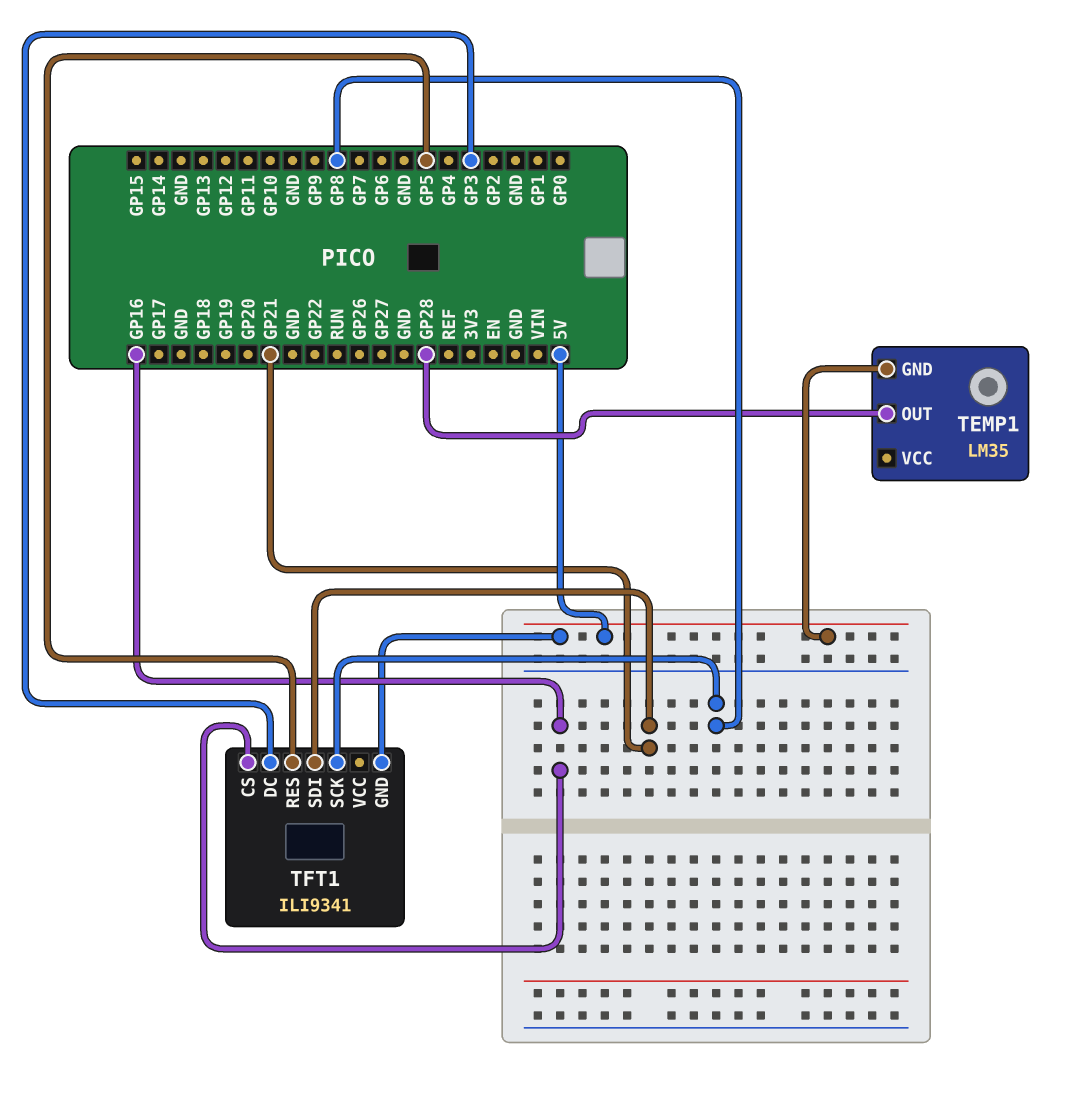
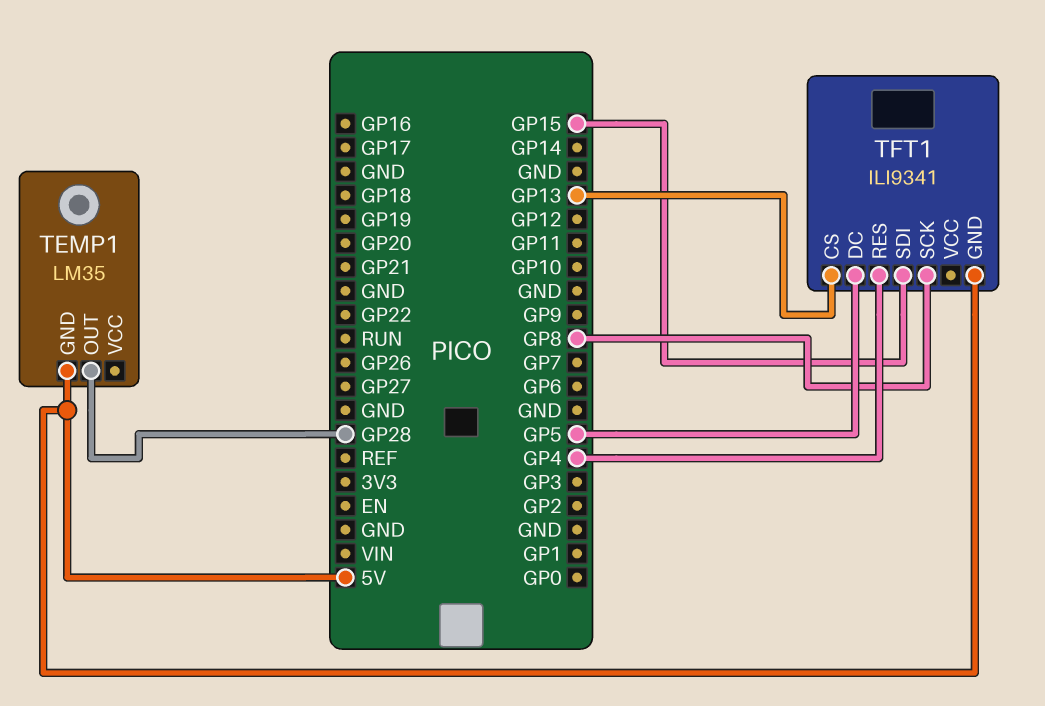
TFT1 pin CS: GP16 -> GP13
TFT1 pin DC: GP3 -> GP5
TFT1 pin RES: GP5 -> GP4
TFT1 pin SDI: GP21 -> GP15

